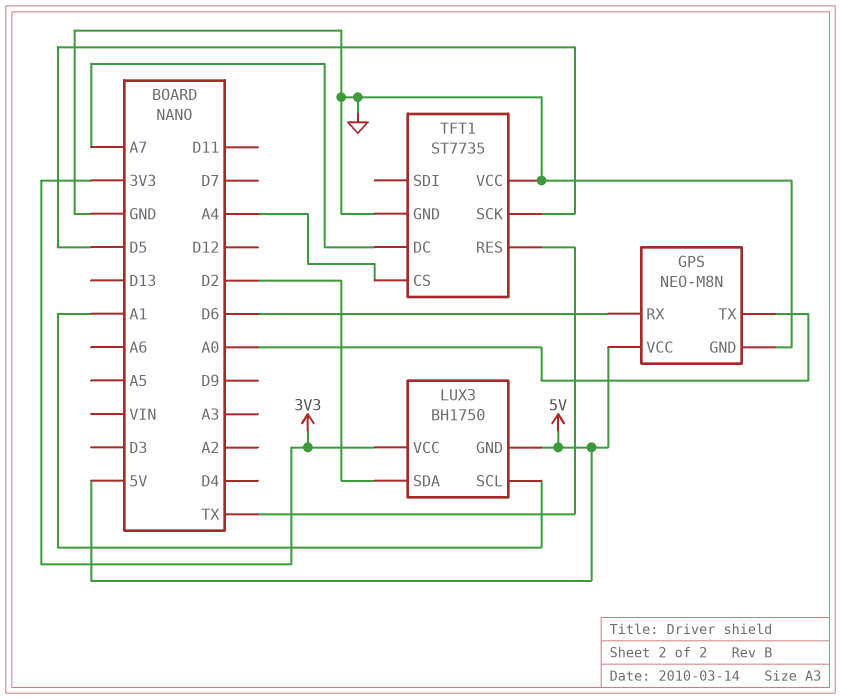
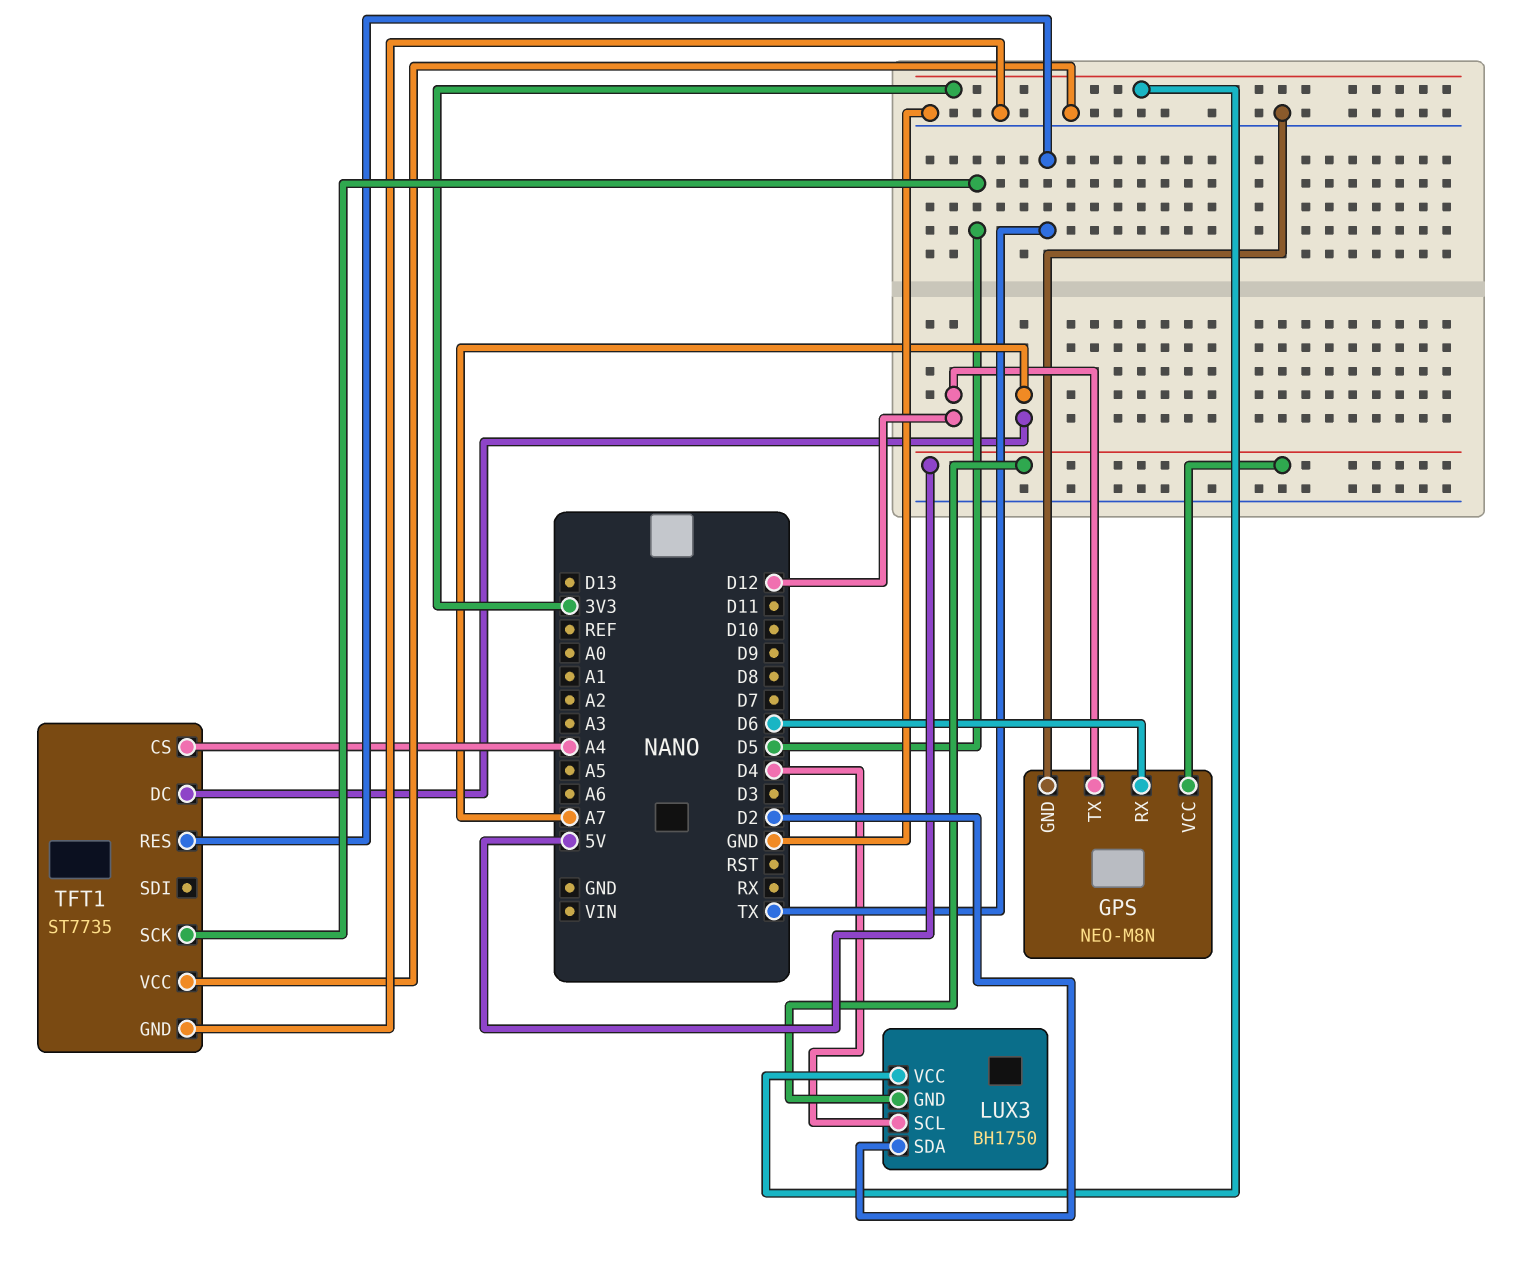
GPS pin TX: A0 -> D12
LUX3 pin SCL: A1 -> D4

